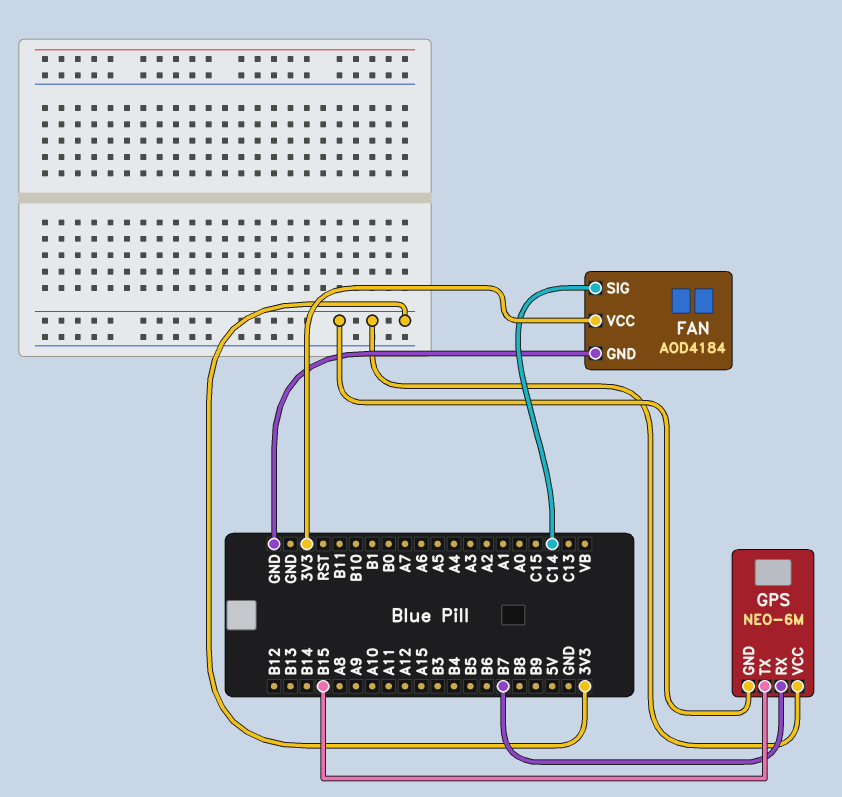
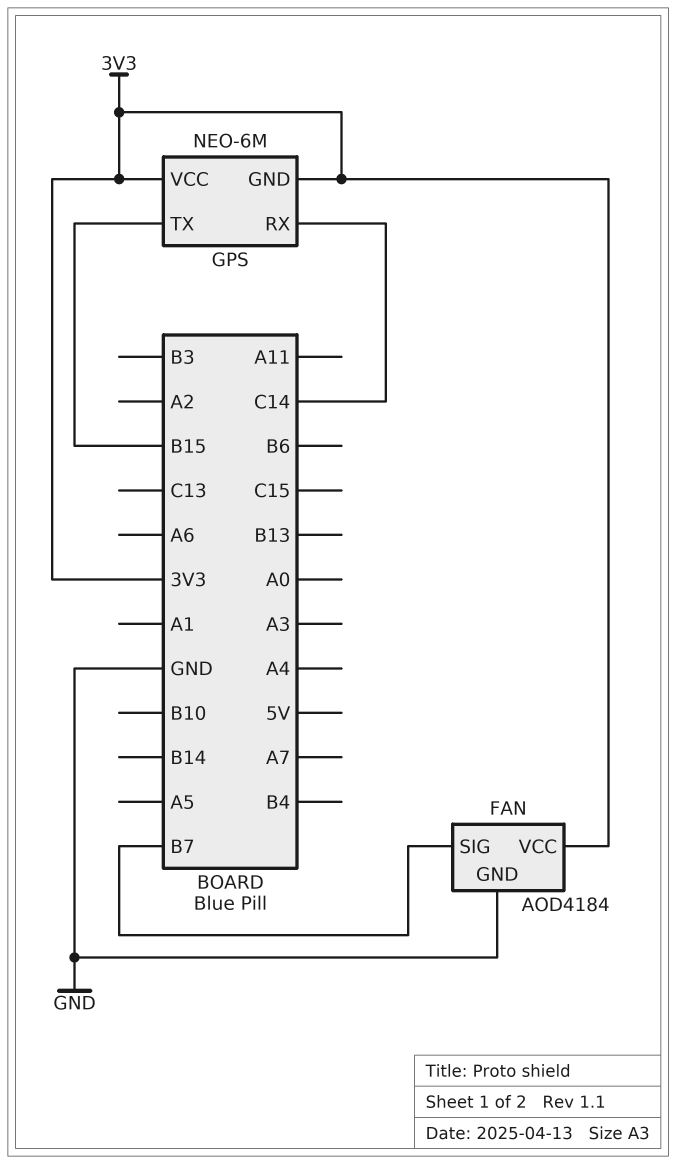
FAN pin SIG: C14 -> B7
GPS pin RX: B7 -> C14

